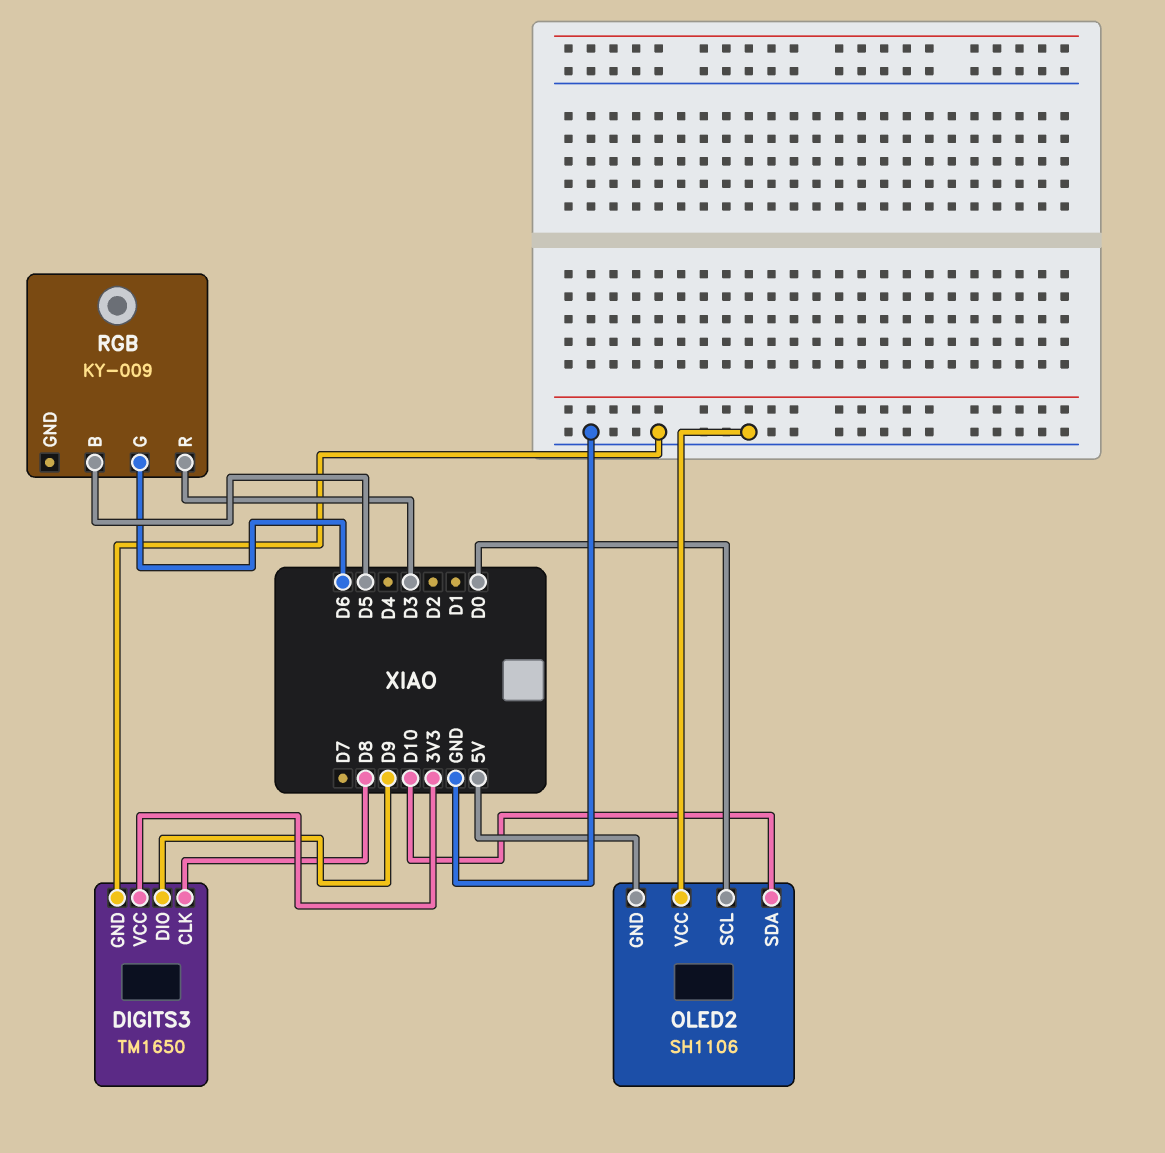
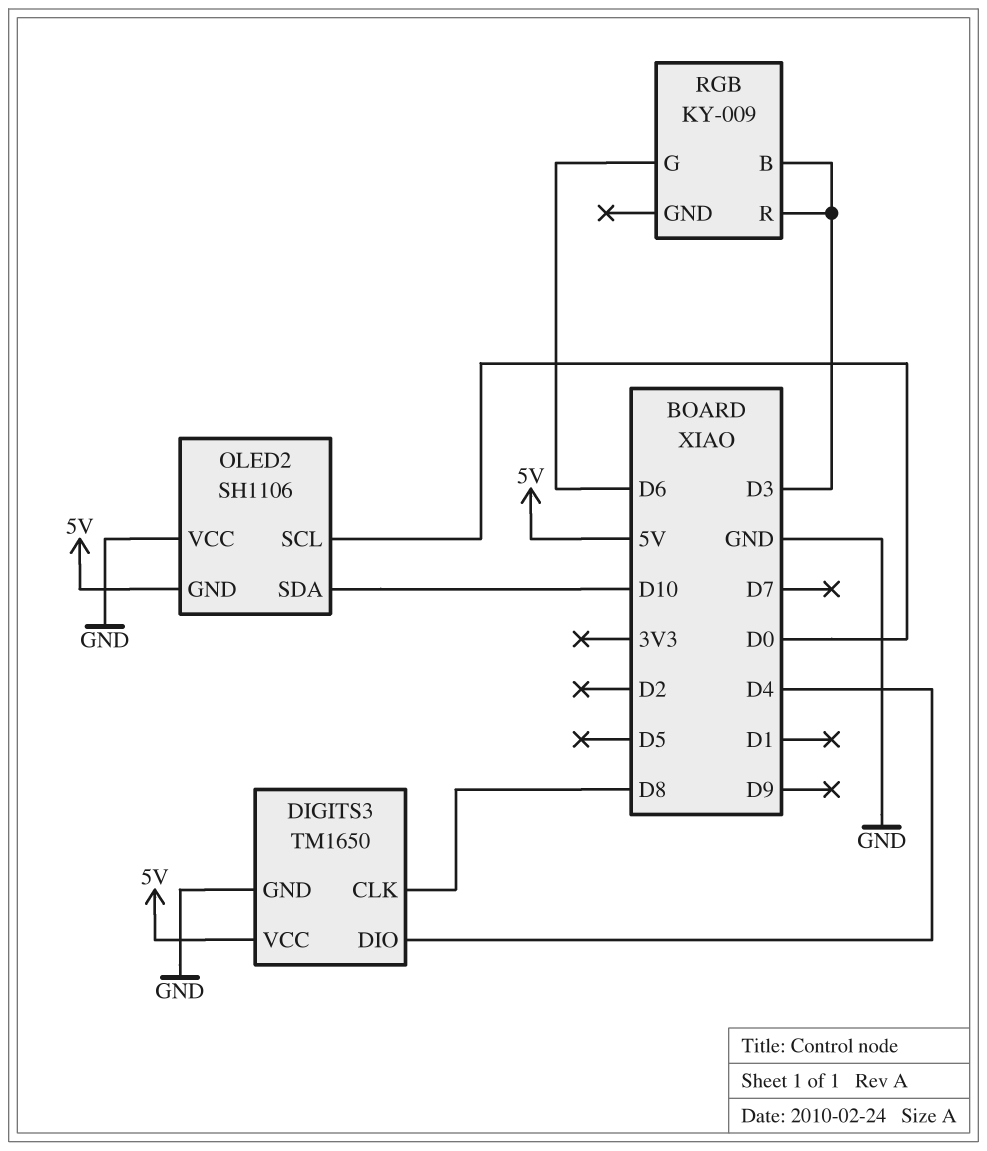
DIGITS3 pin DIO: D9 -> D4
DIGITS3 pin VCC: 3V3 -> 5V
RGB pin B: D5 -> D3

